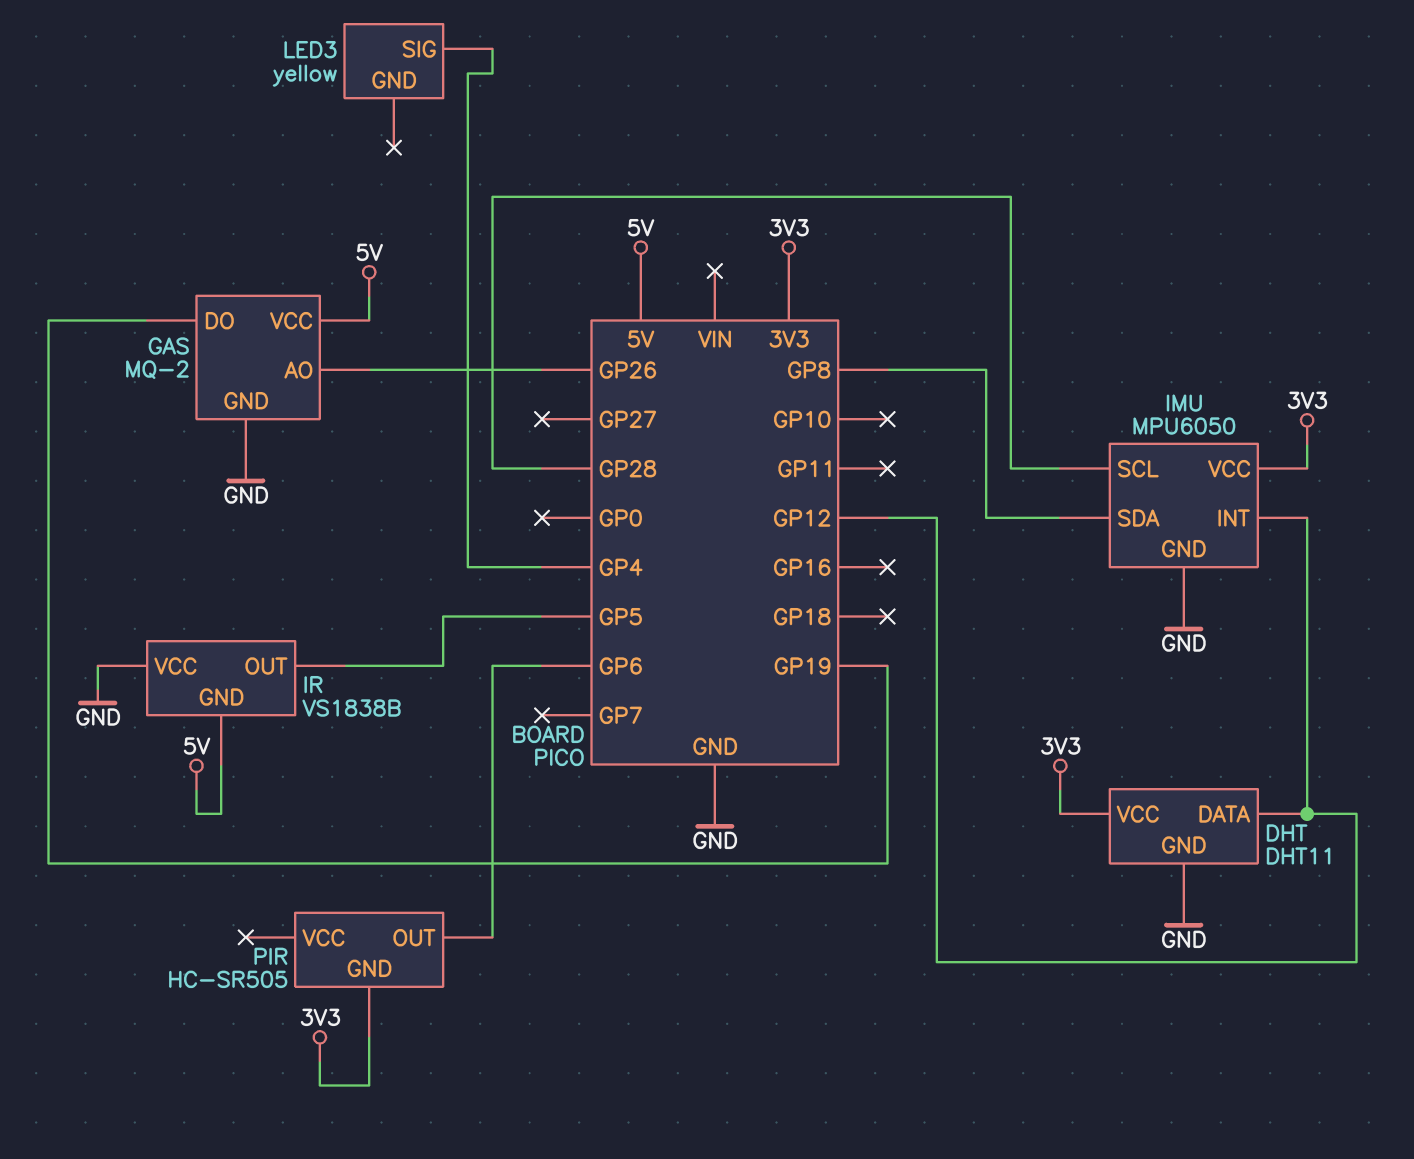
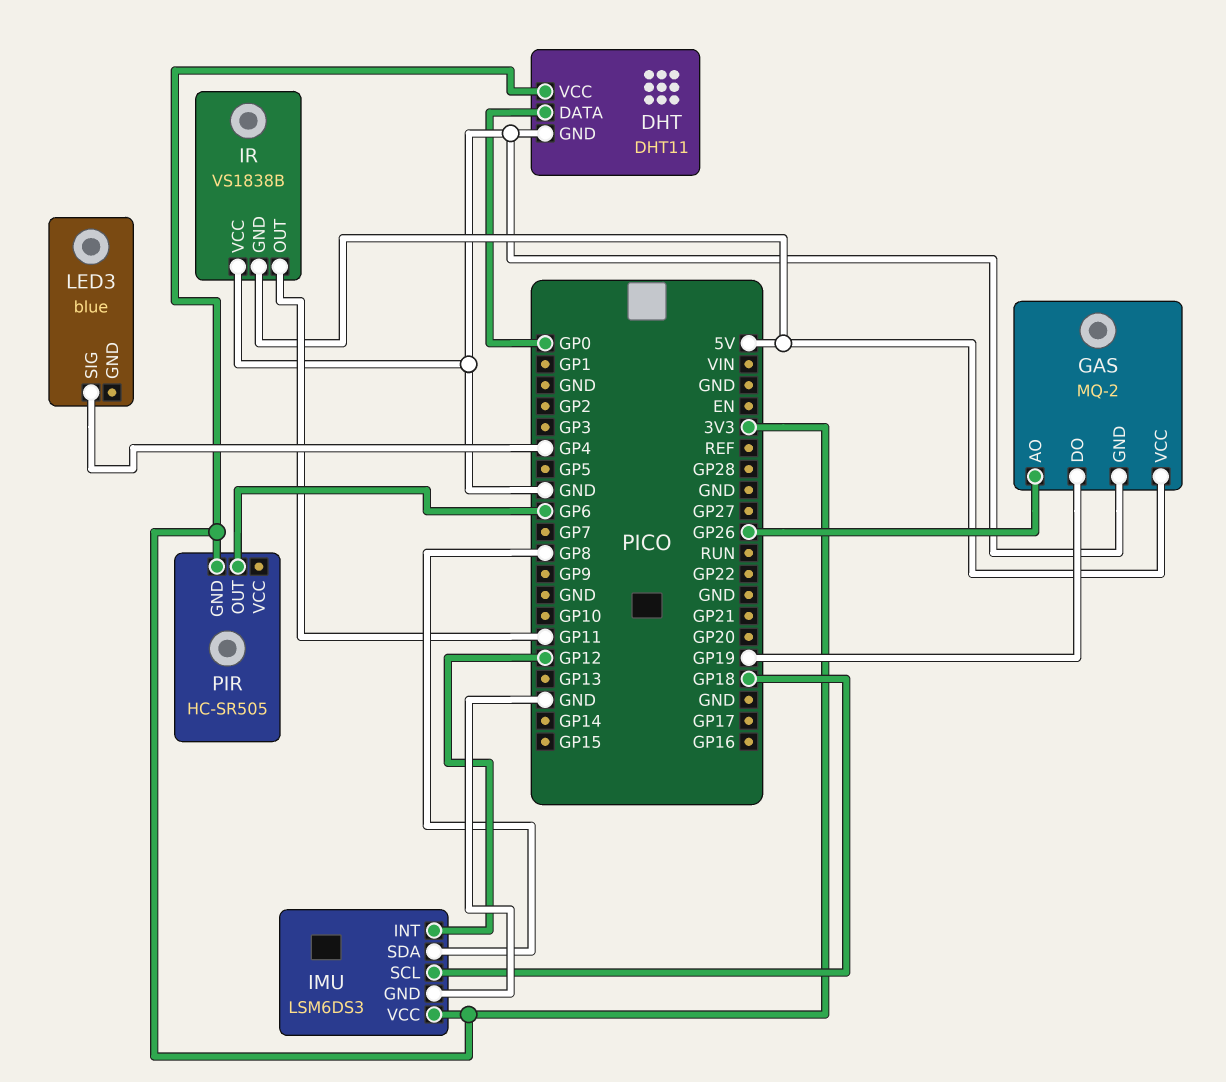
DHT pin DATA: GP12 -> GP0
IMU: MPU6050 -> LSM6DS3
IMU pin SCL: GP28 -> GP18
IR pin OUT: GP5 -> GP11
LED3: yellow -> blue

